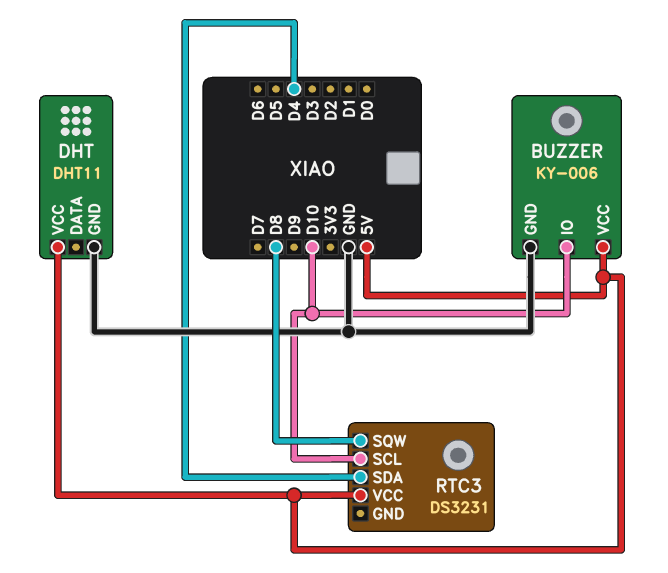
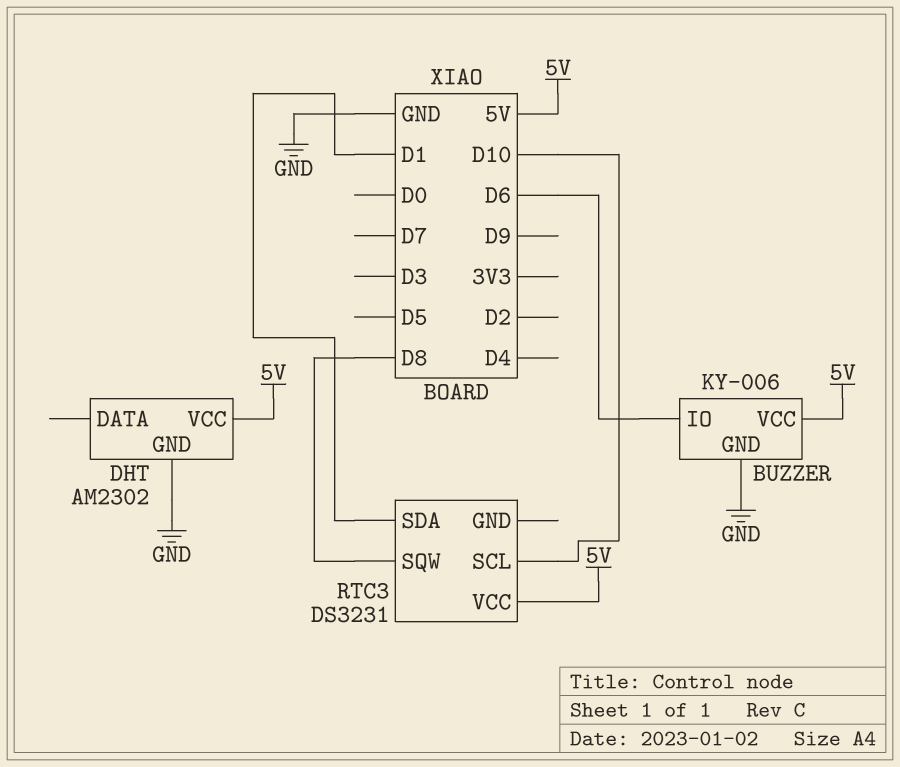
BUZZER pin IO: D10 -> D6
DHT: DHT11 -> AM2302
RTC3 pin SDA: D4 -> D1

